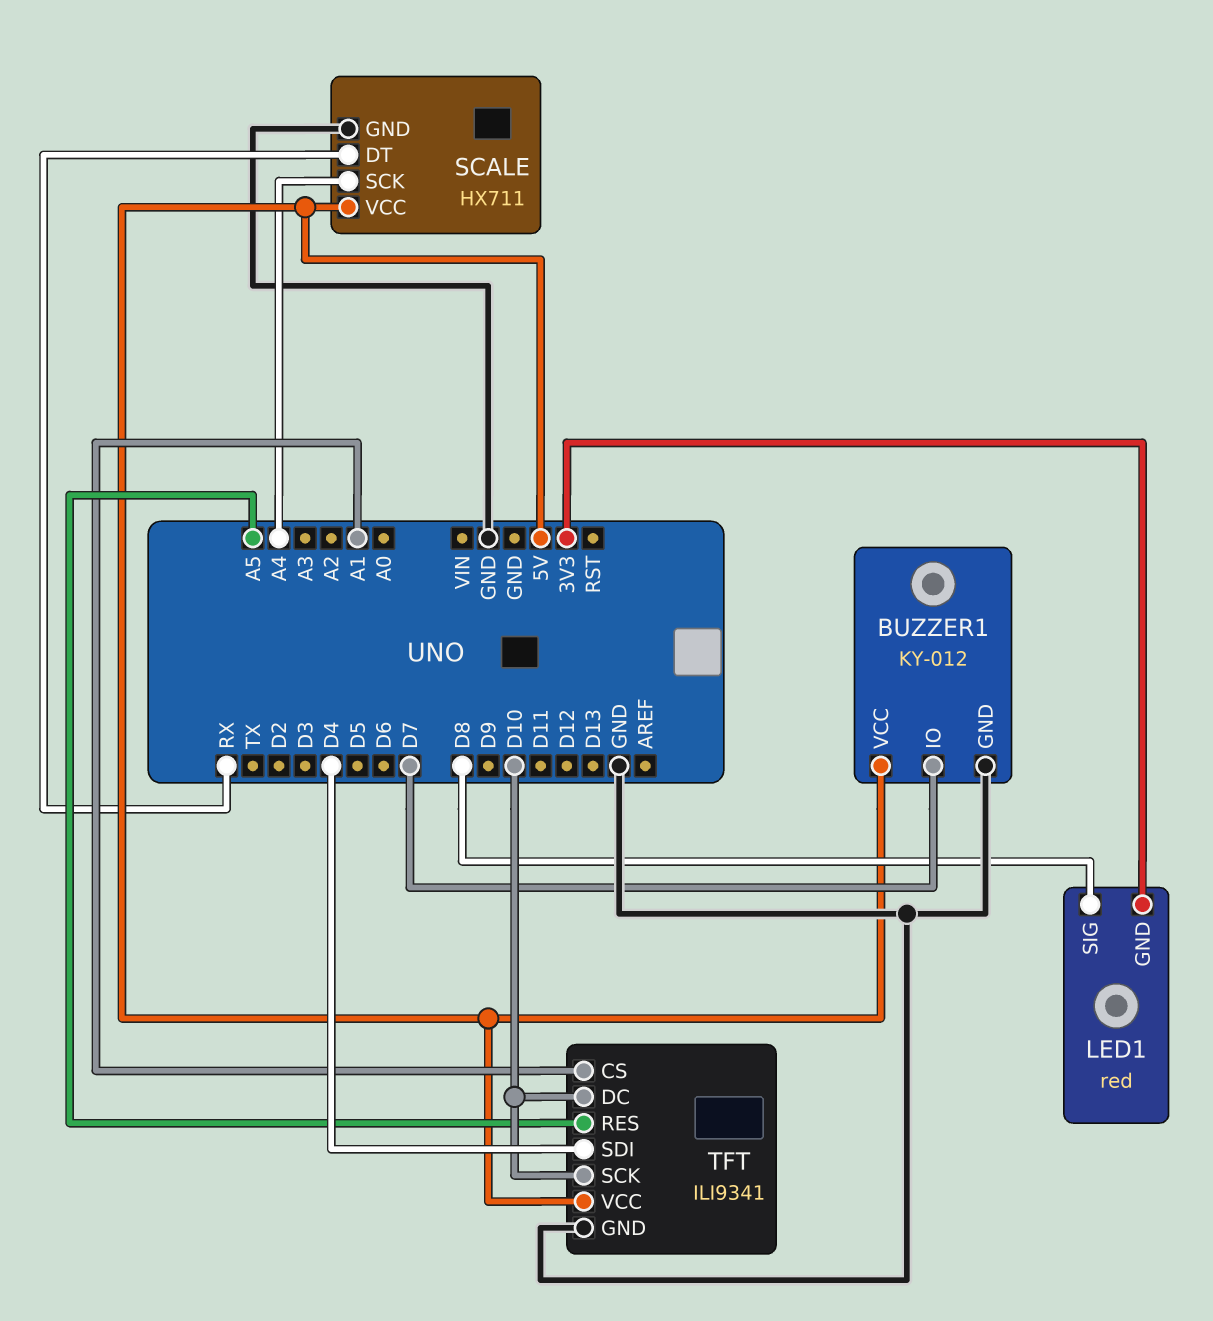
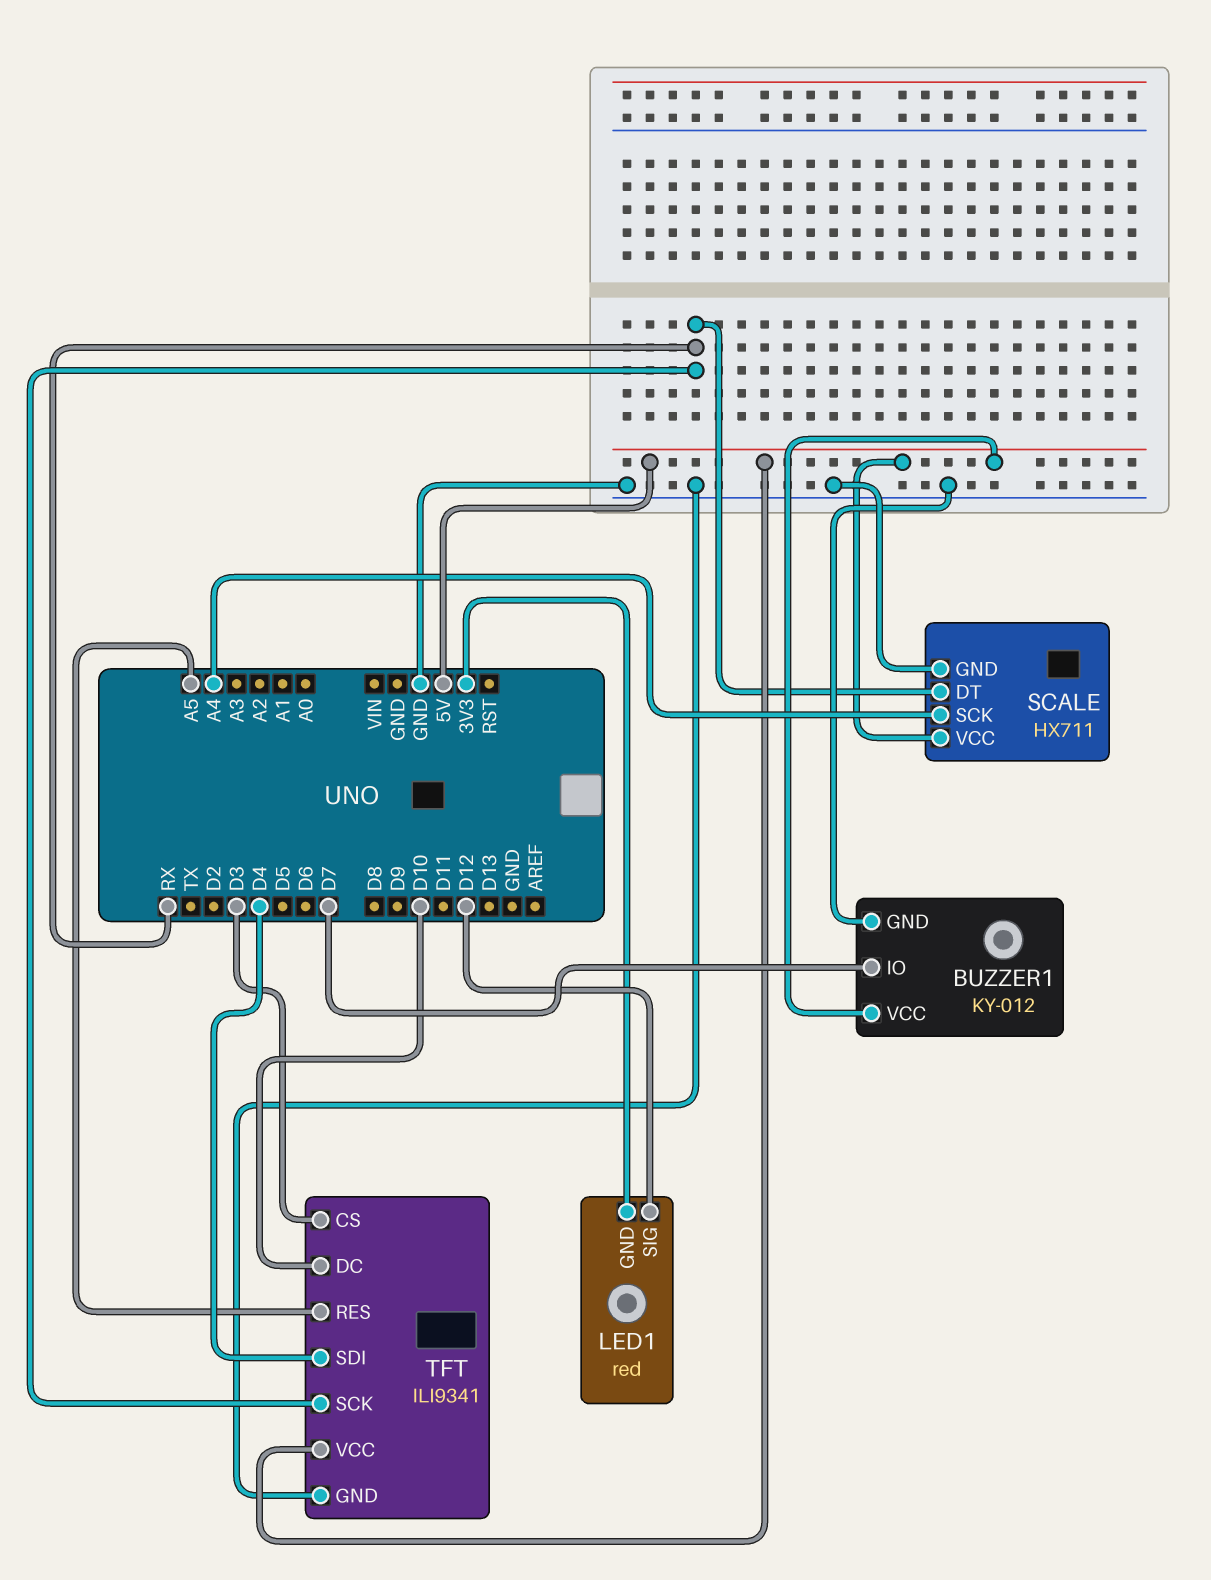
LED1 pin SIG: D8 -> D12
TFT pin CS: A1 -> D3
TFT pin SCK: D10 -> RX

